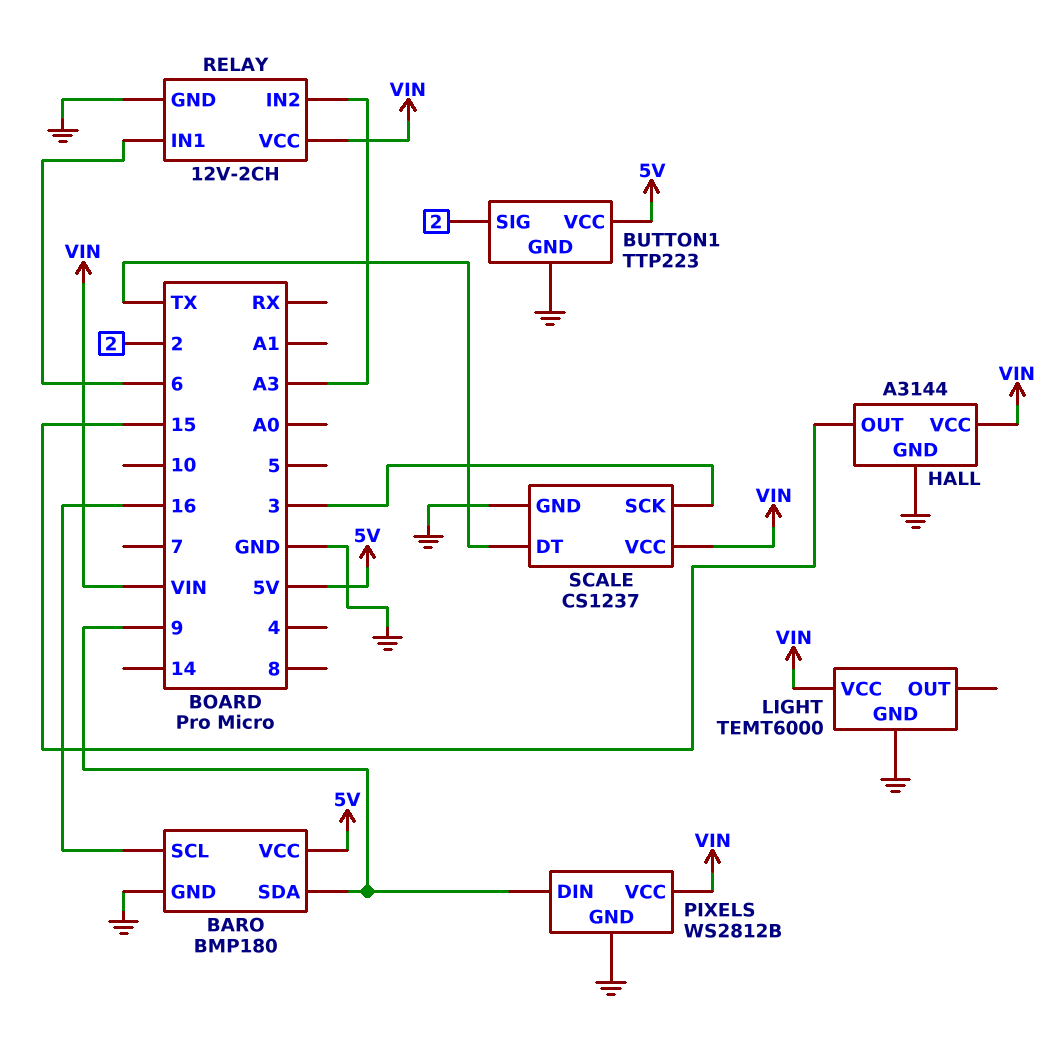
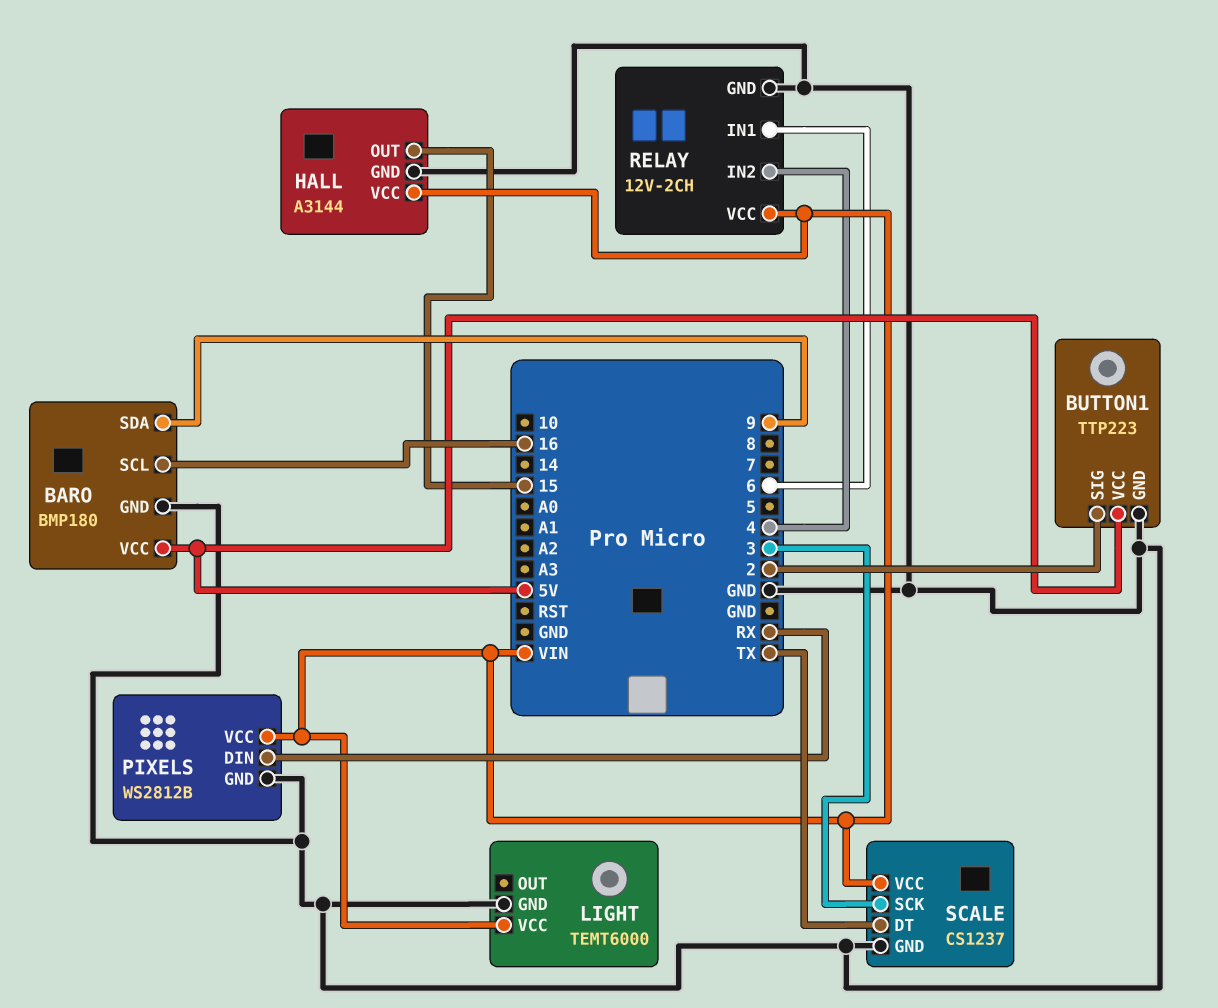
PIXELS pin DIN: 9 -> RX
RELAY pin IN2: A3 -> 4

